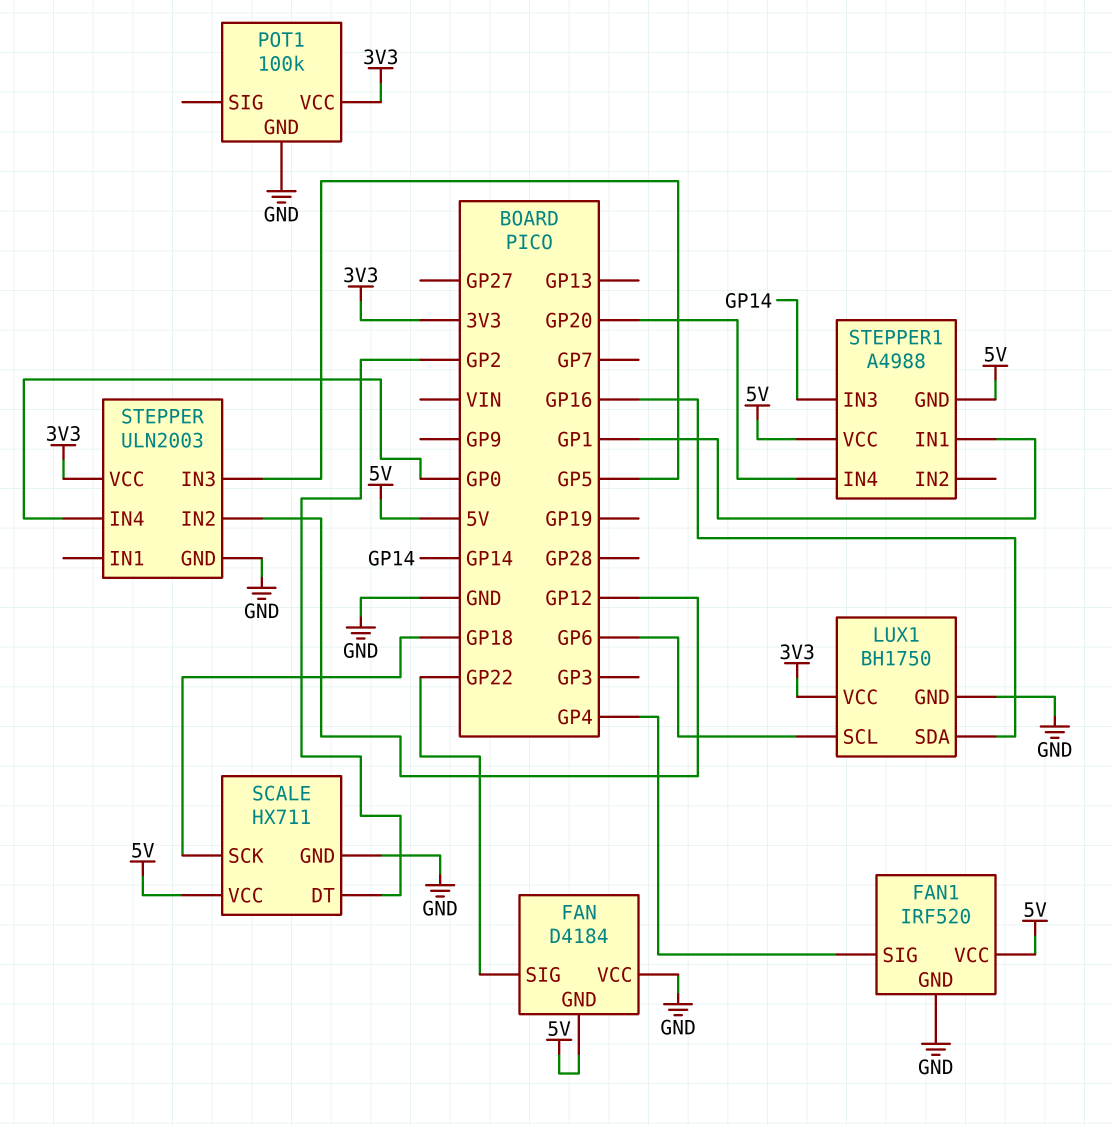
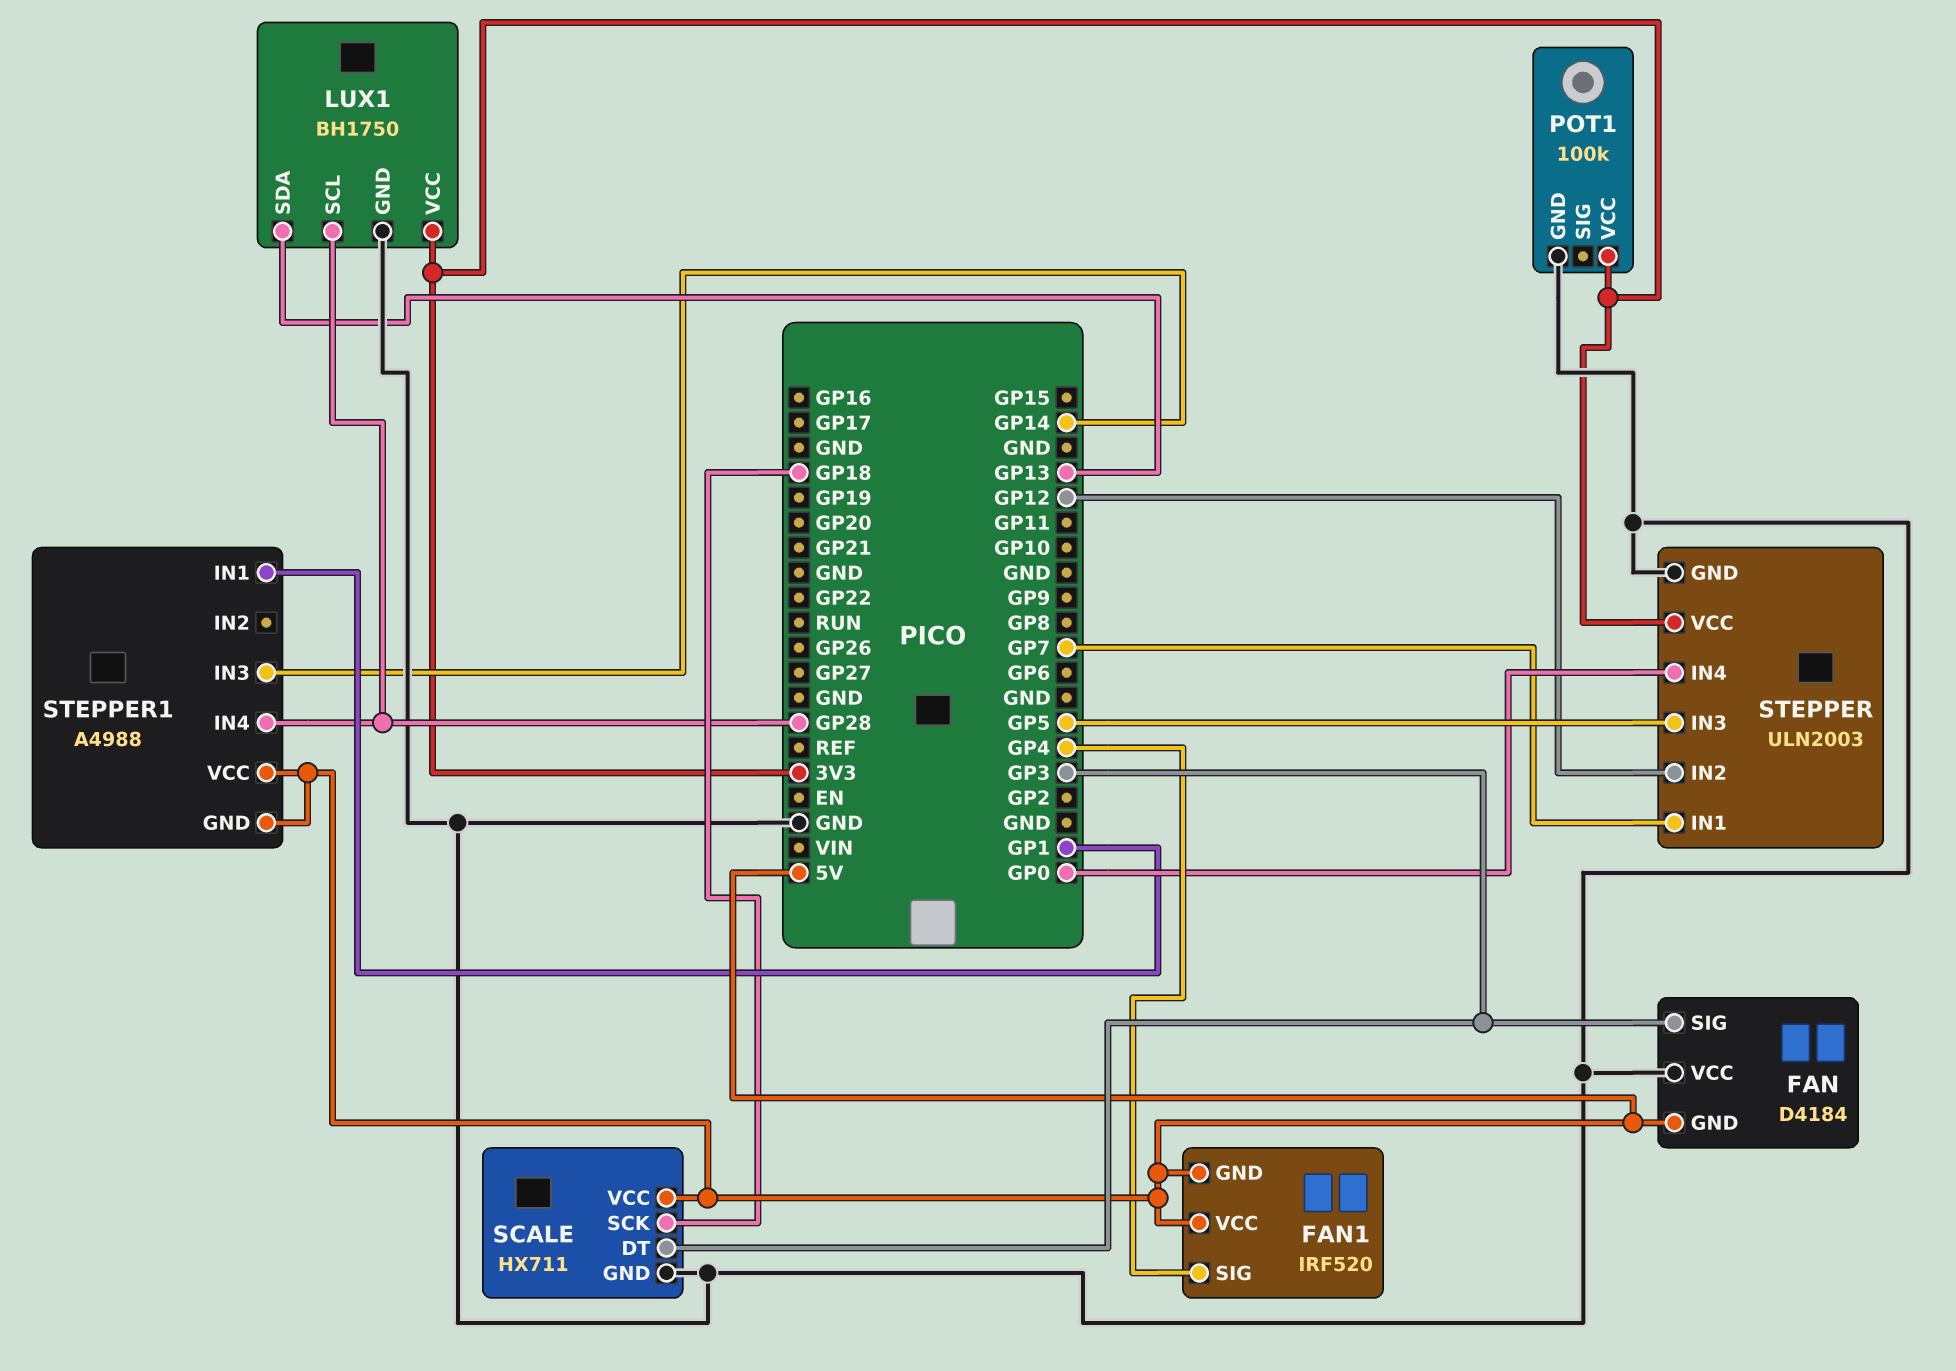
FAN pin SIG: GP22 -> GP3
FAN1 pin GND: GND -> 5V
LUX1 pin SCL: GP6 -> GP28
LUX1 pin SDA: GP16 -> GP13
SCALE pin DT: GP2 -> GP3
STEPPER pin IN1: none -> GP7
STEPPER1 pin IN4: GP20 -> GP28

